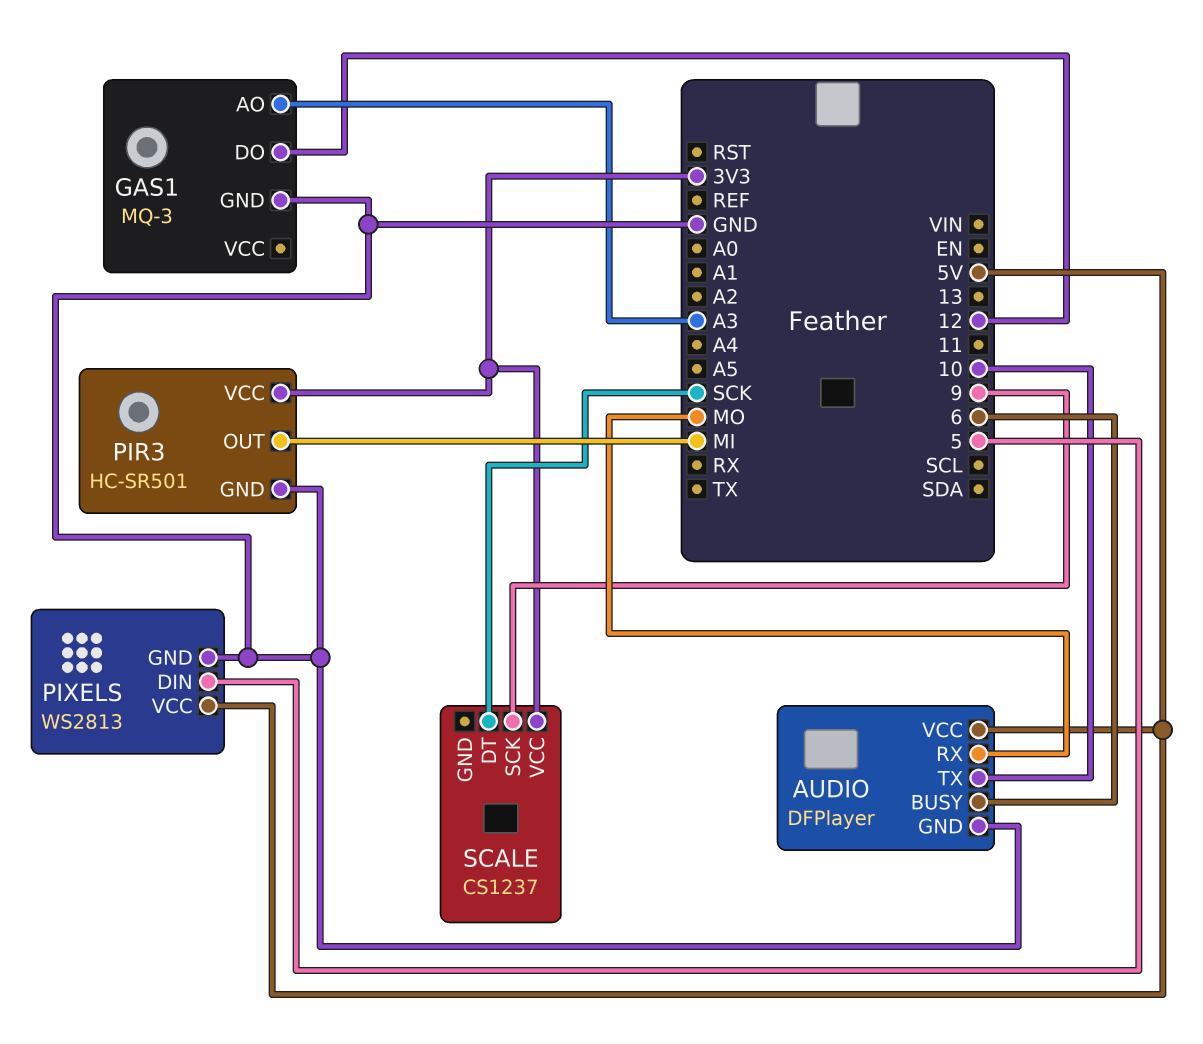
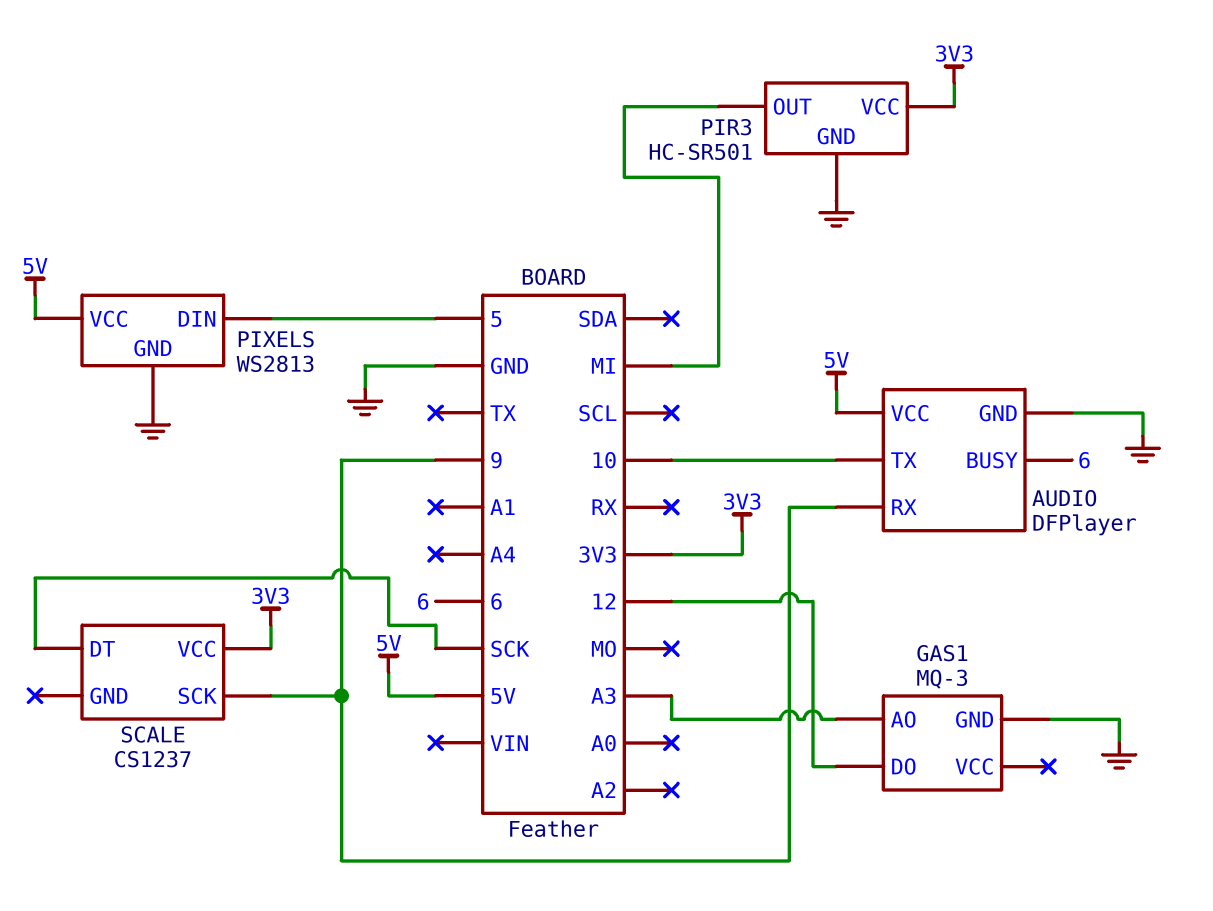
AUDIO pin RX: MO -> 9

